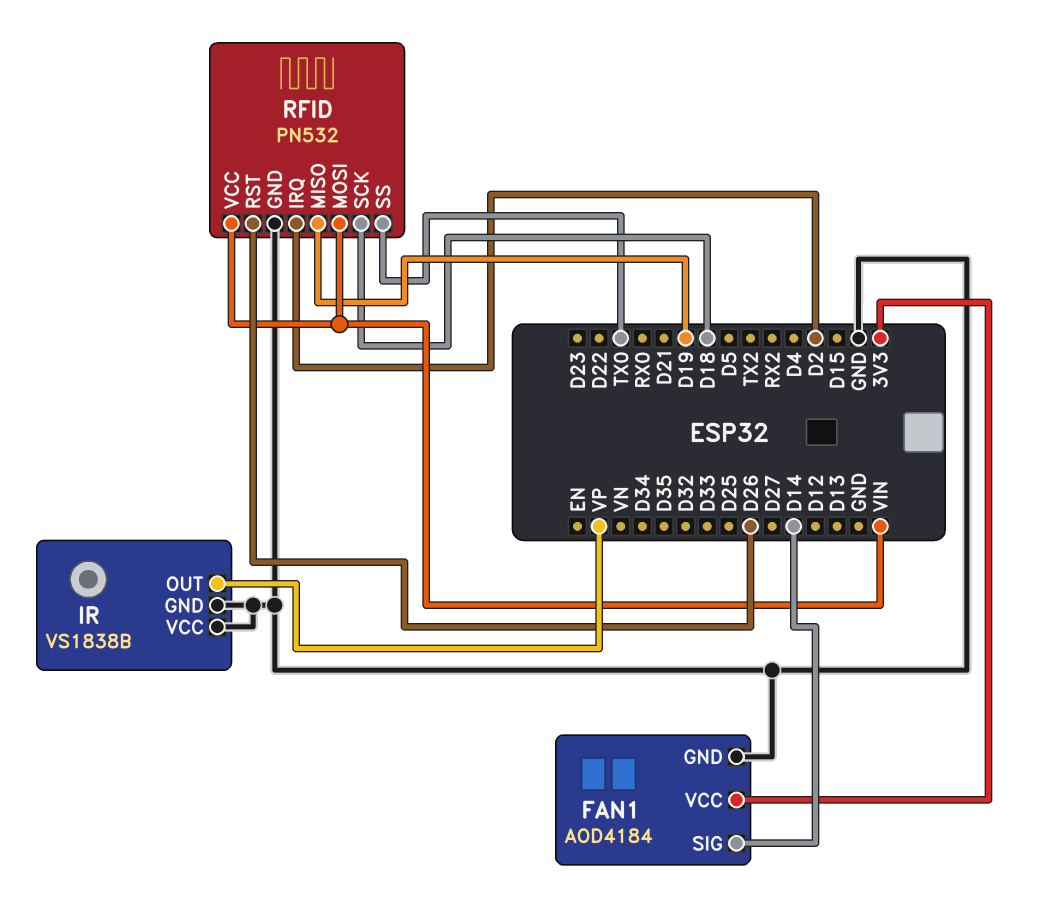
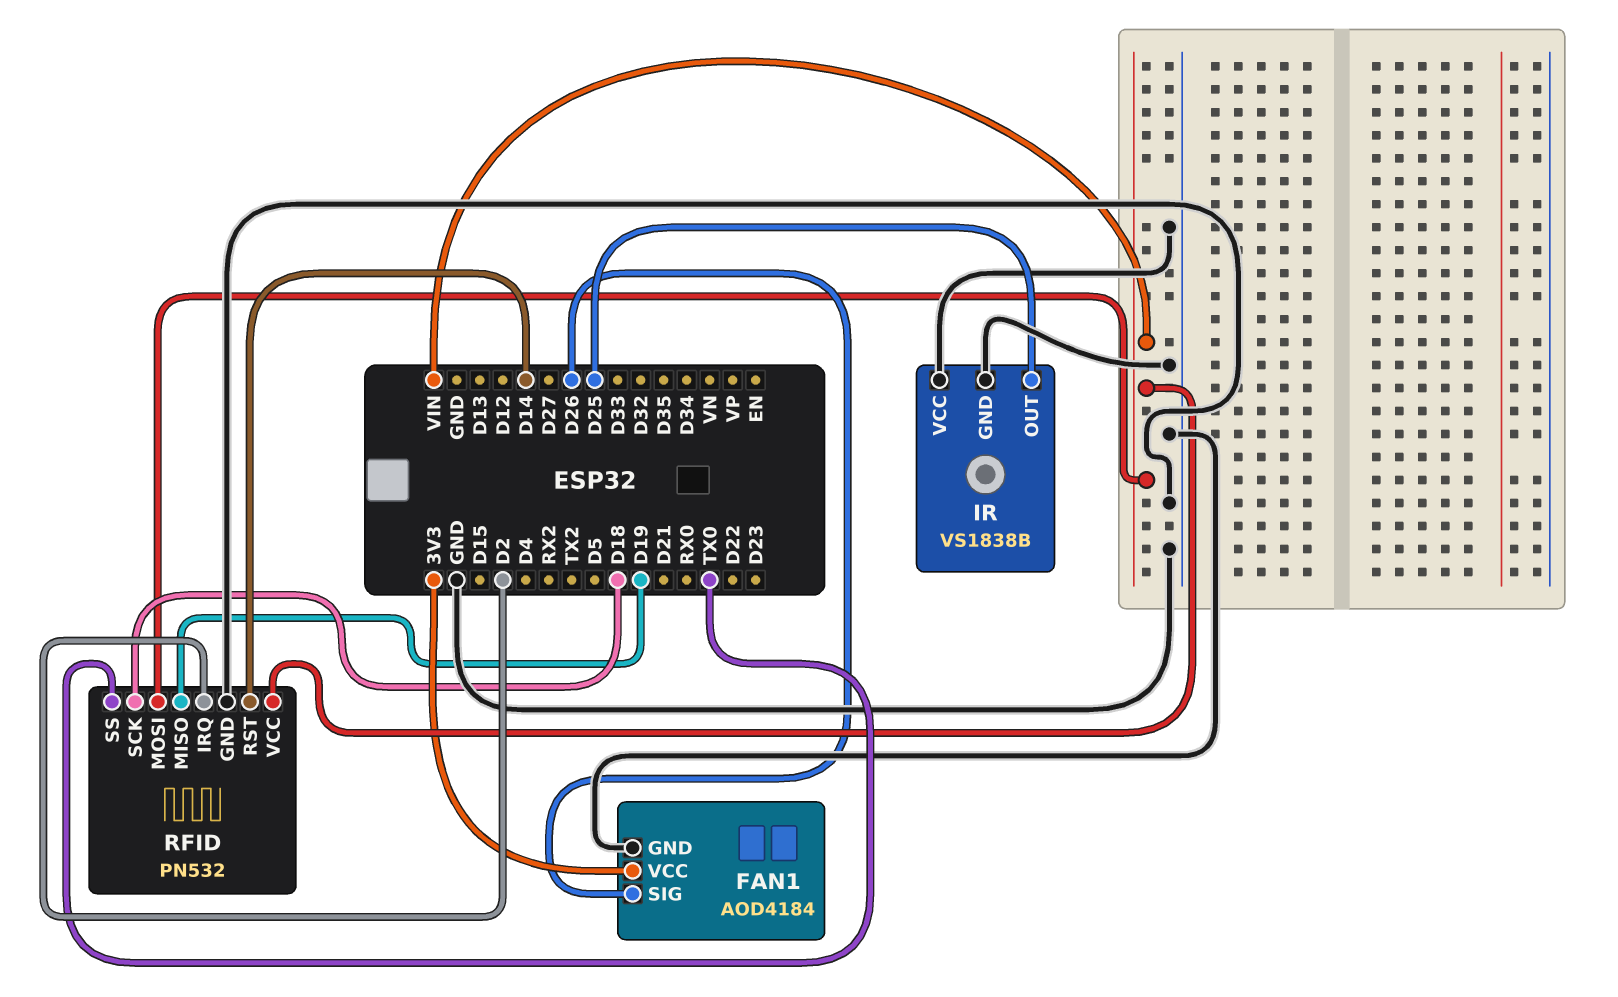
FAN1 pin SIG: D14 -> D26
IR pin OUT: VP -> D25
RFID pin RST: D26 -> D14

